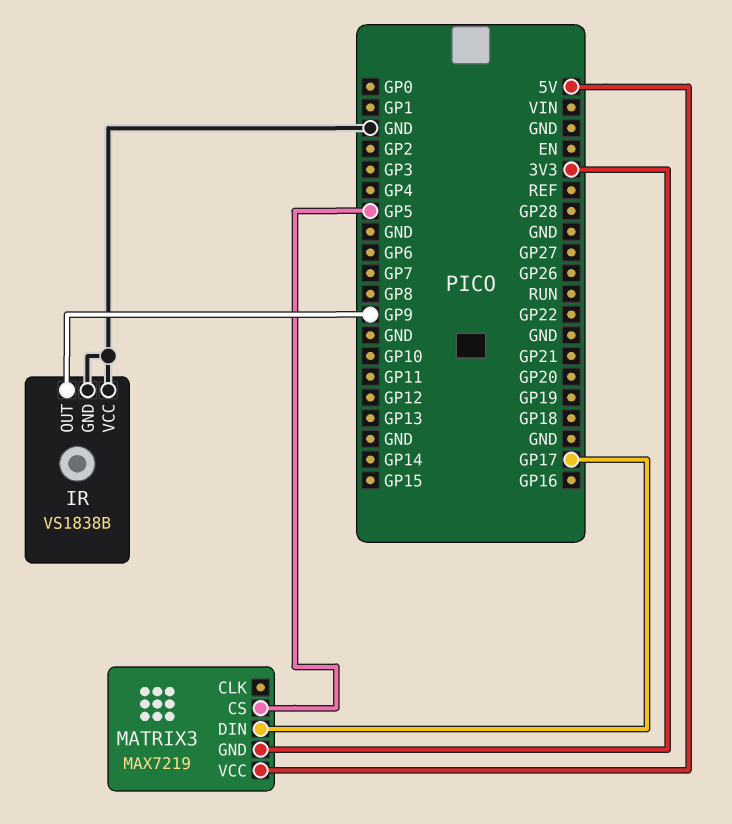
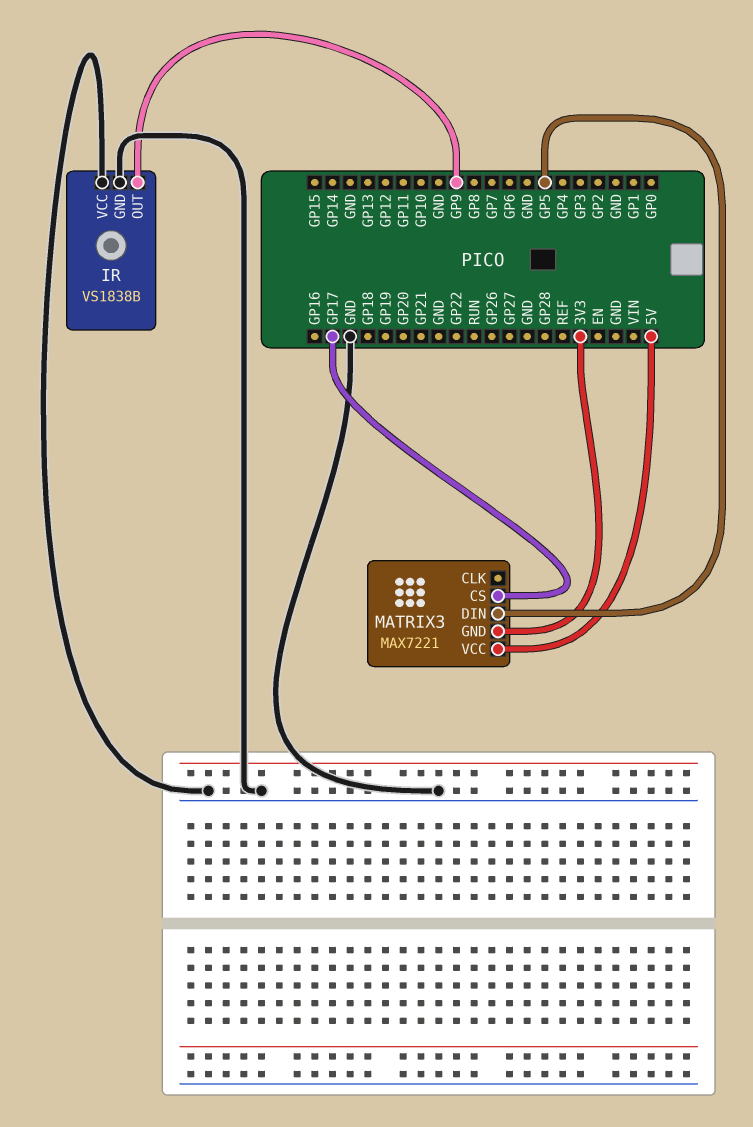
MATRIX3: MAX7219 -> MAX7221
MATRIX3 pin CS: GP5 -> GP17
MATRIX3 pin DIN: GP17 -> GP5

